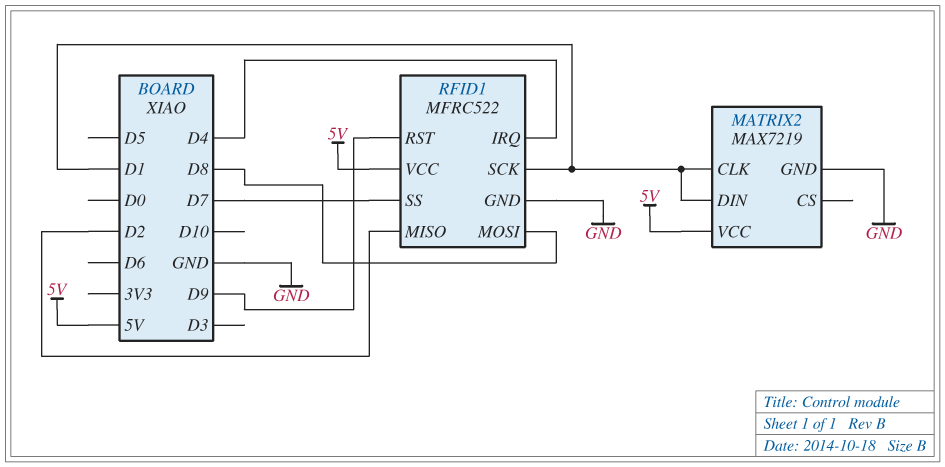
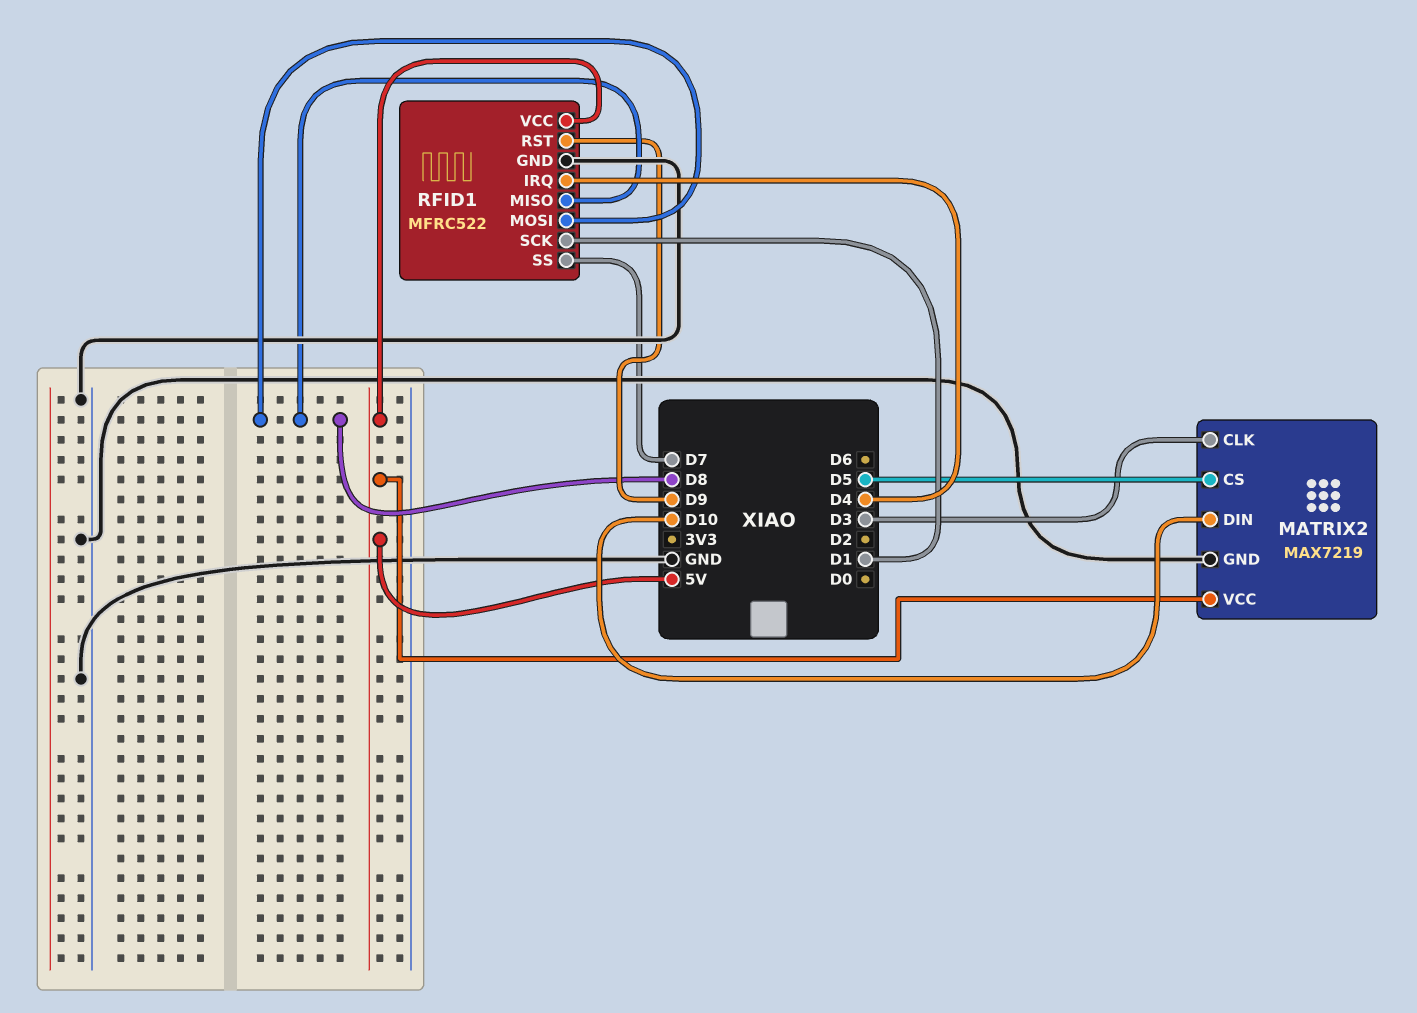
MATRIX2 pin CLK: D1 -> D3
MATRIX2 pin CS: none -> D5
MATRIX2 pin DIN: D1 -> D10
RFID1 pin MISO: D2 -> D8

